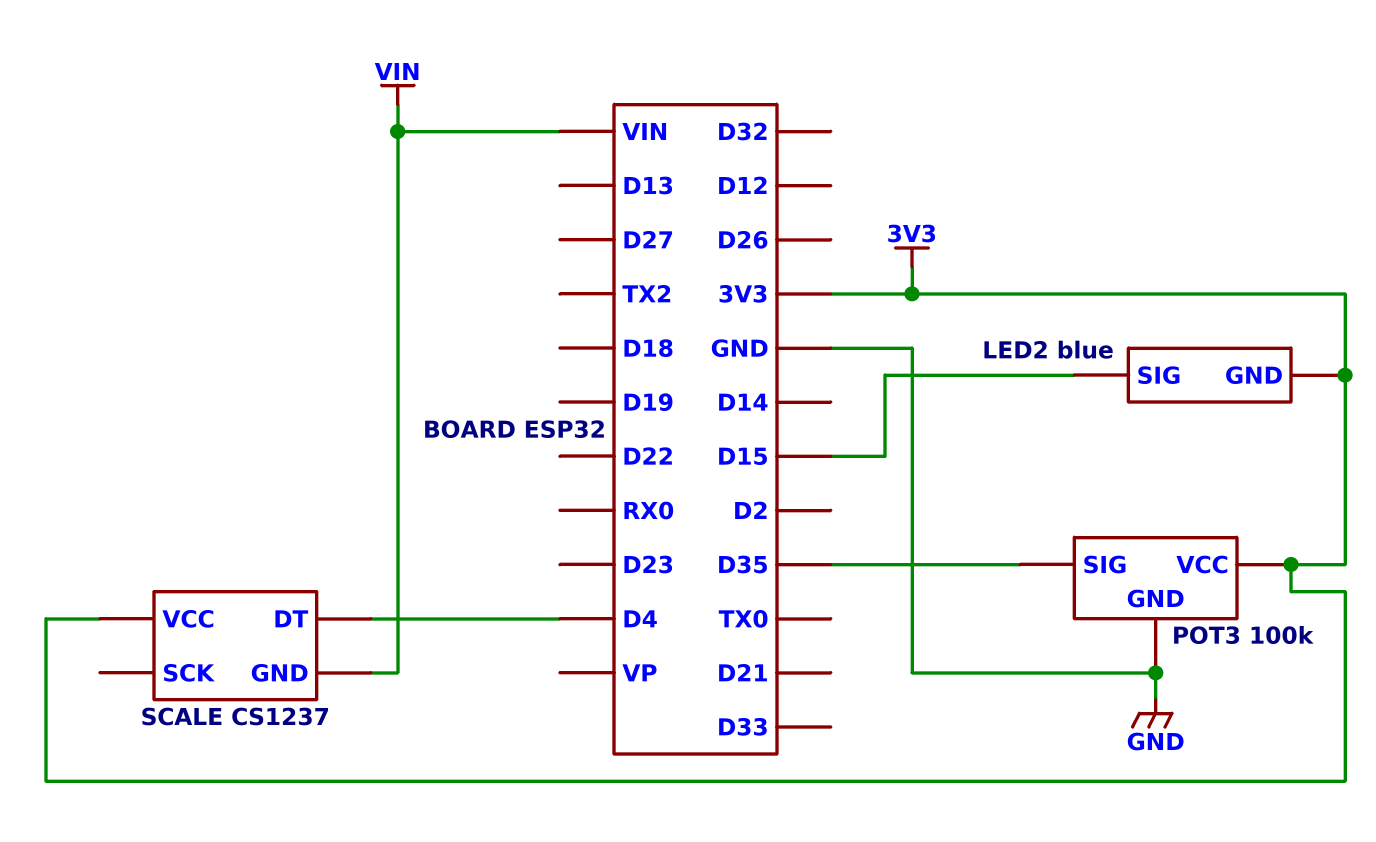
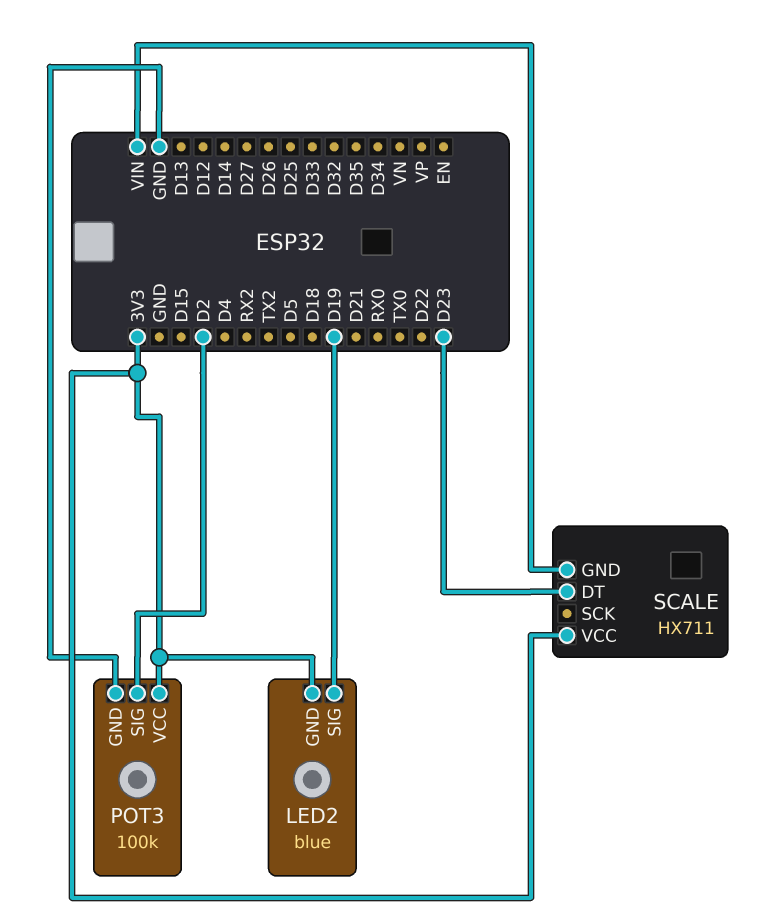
LED2 pin SIG: D15 -> D19
POT3 pin SIG: D35 -> D2
SCALE: CS1237 -> HX711
SCALE pin DT: D4 -> D23

